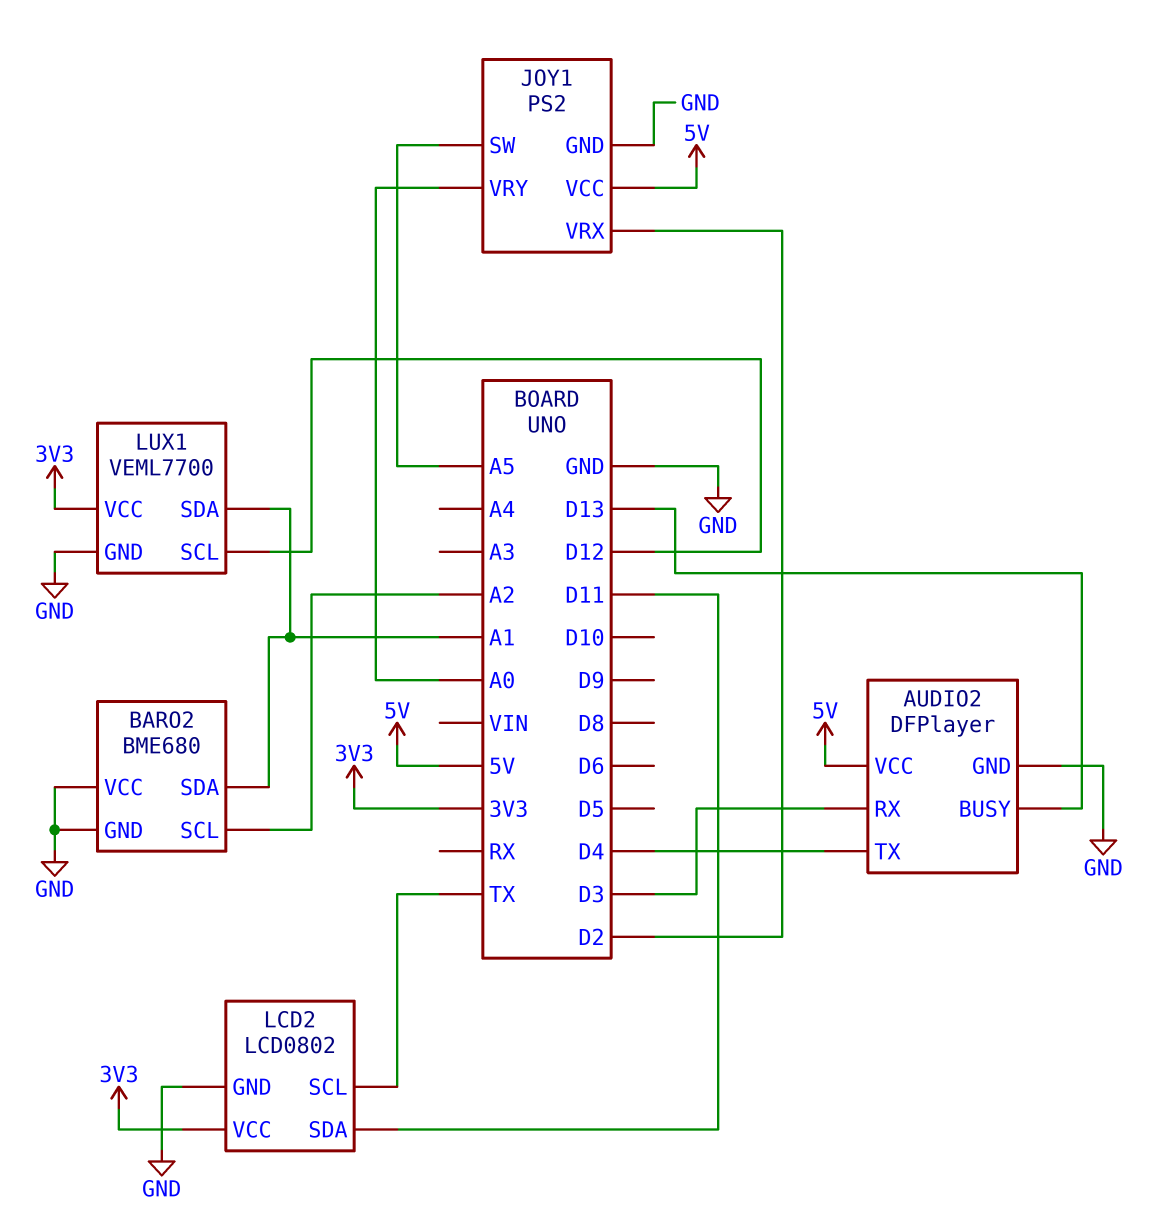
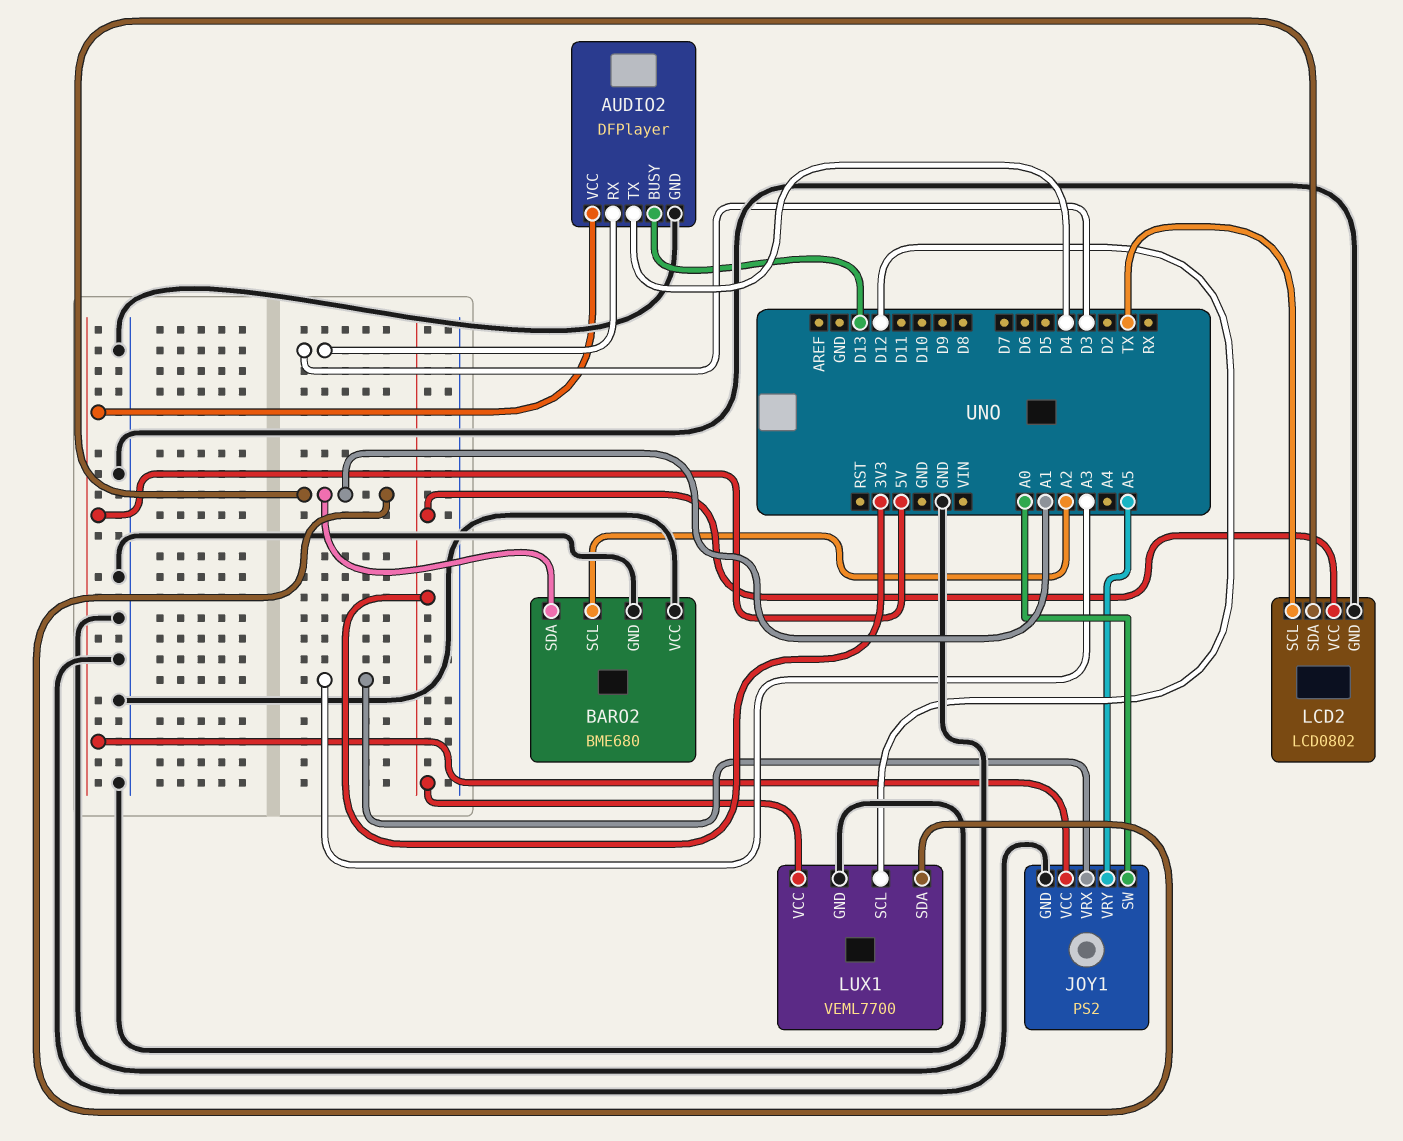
JOY1 pin SW: A5 -> A0
JOY1 pin VRX: D2 -> A3
JOY1 pin VRY: A0 -> A5
LCD2 pin SDA: D11 -> A1

